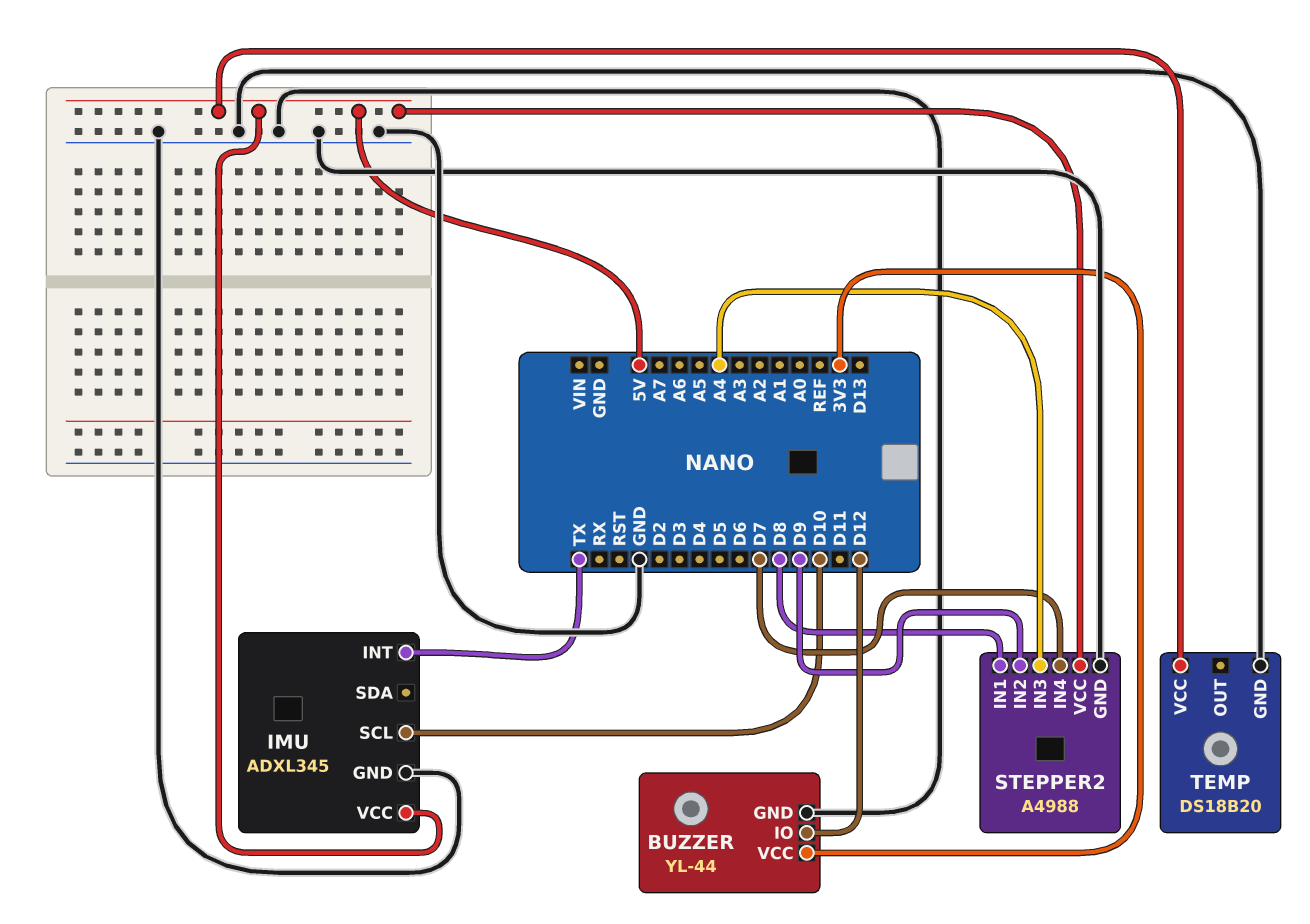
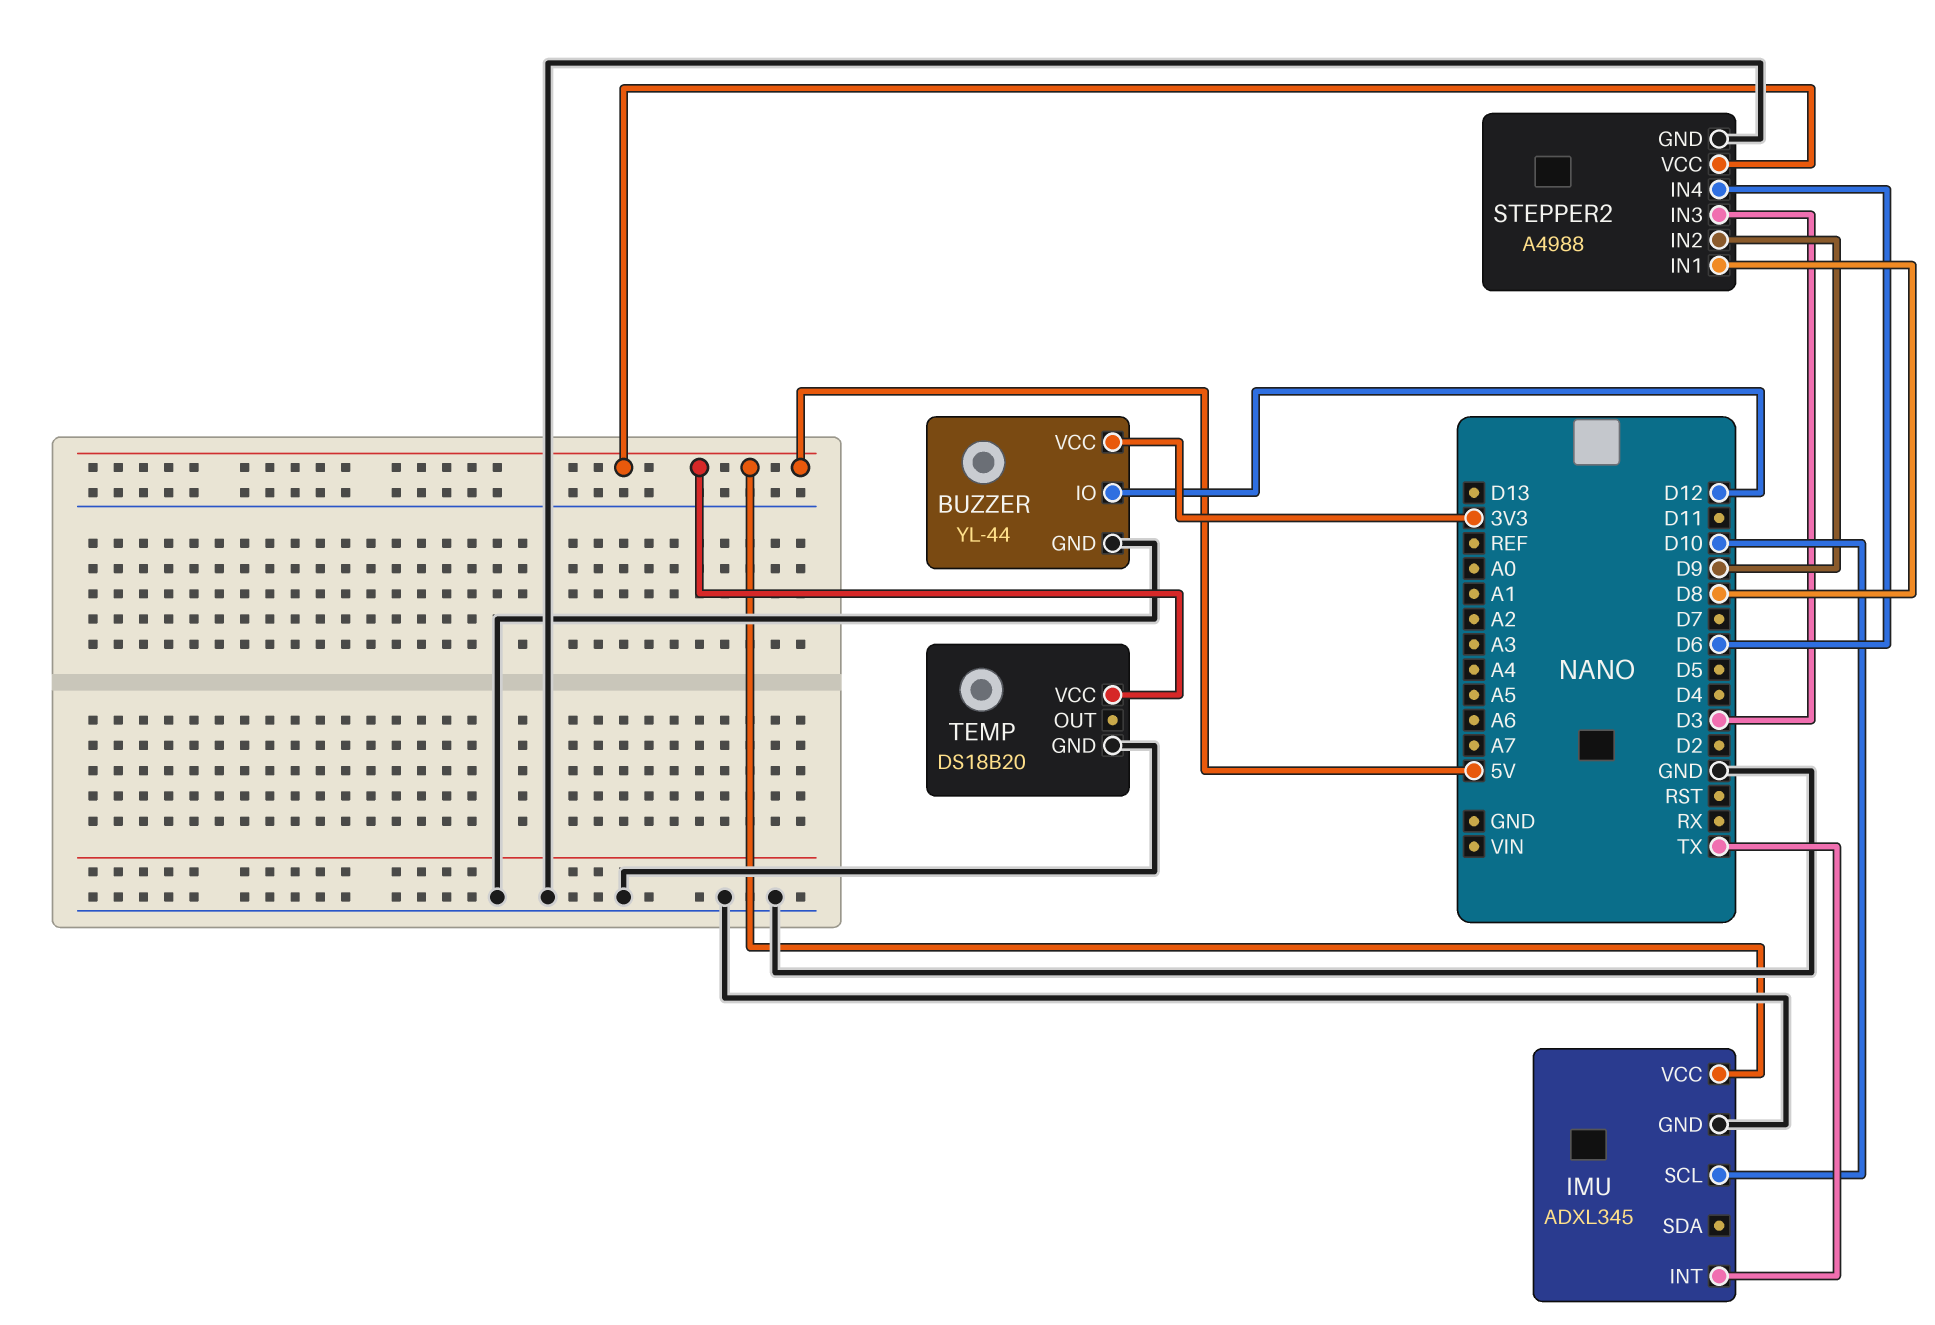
STEPPER2 pin IN3: A4 -> D3
STEPPER2 pin IN4: D7 -> D6

